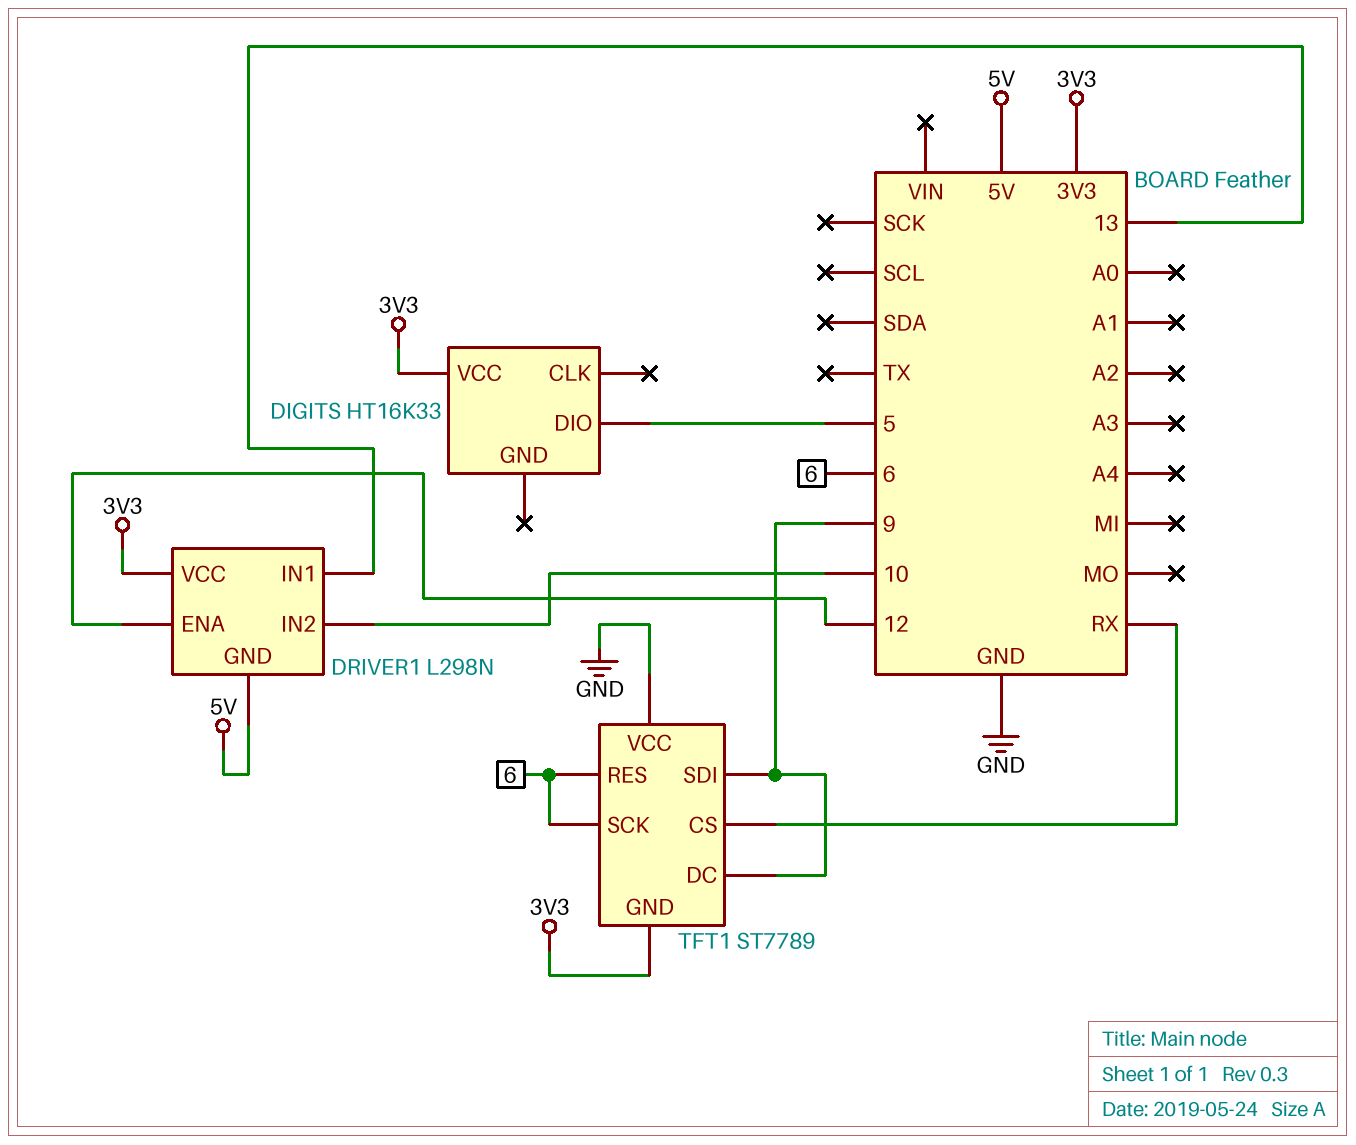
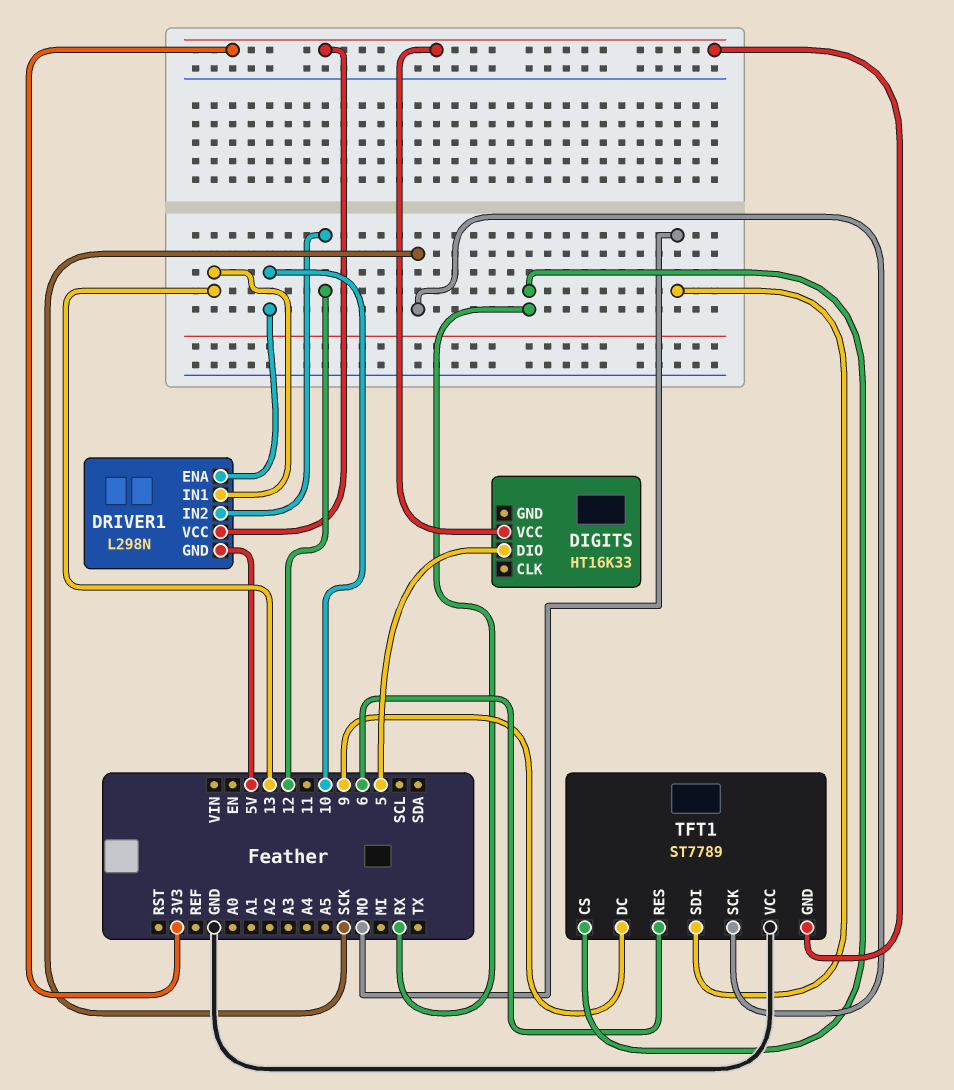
DRIVER1 pin ENA: 12 -> 10
DRIVER1 pin IN2: 10 -> 12
TFT1 pin SCK: 6 -> SCK
TFT1 pin SDI: 9 -> MO

